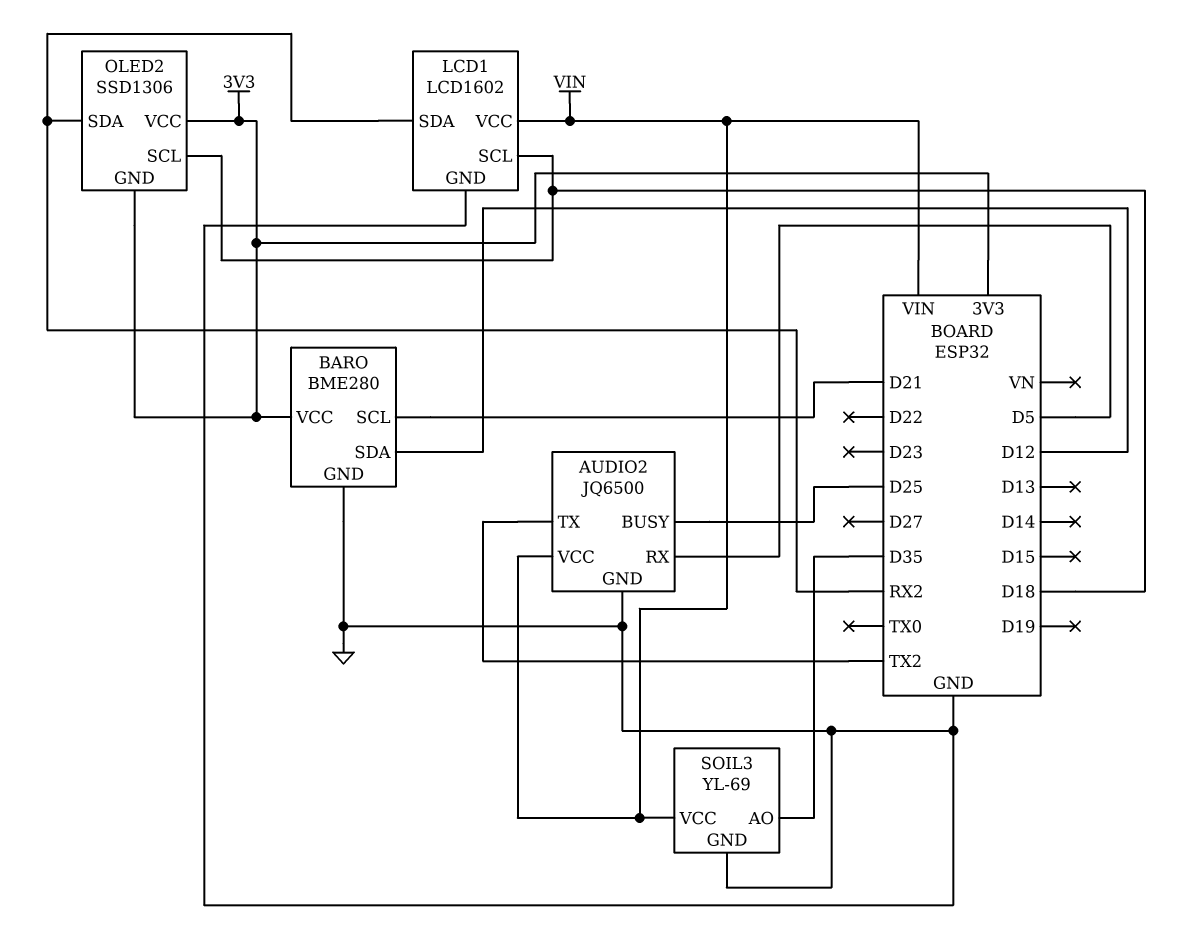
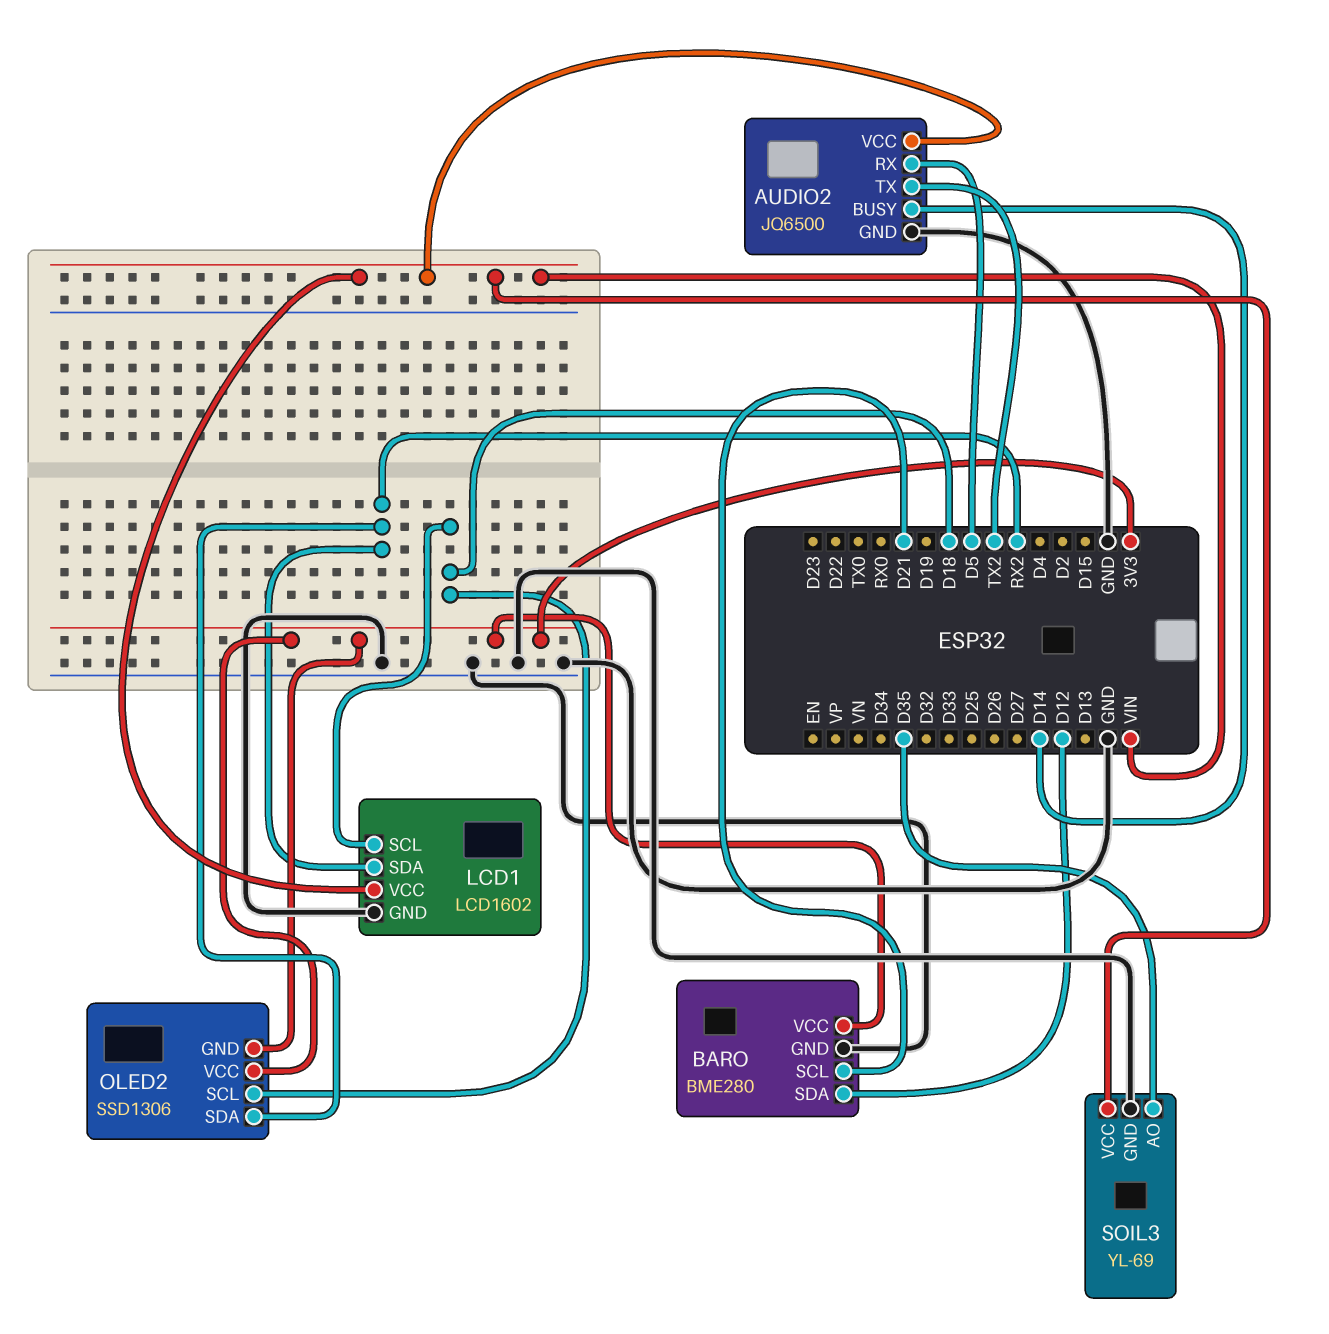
AUDIO2 pin BUSY: D25 -> D14

